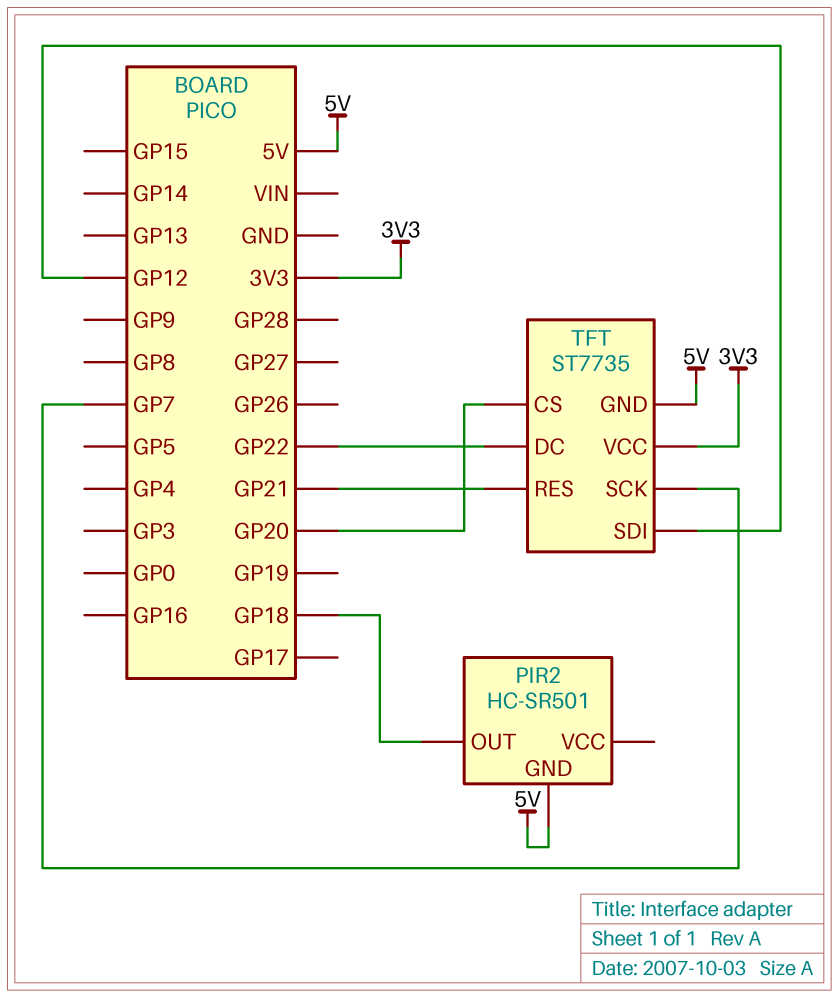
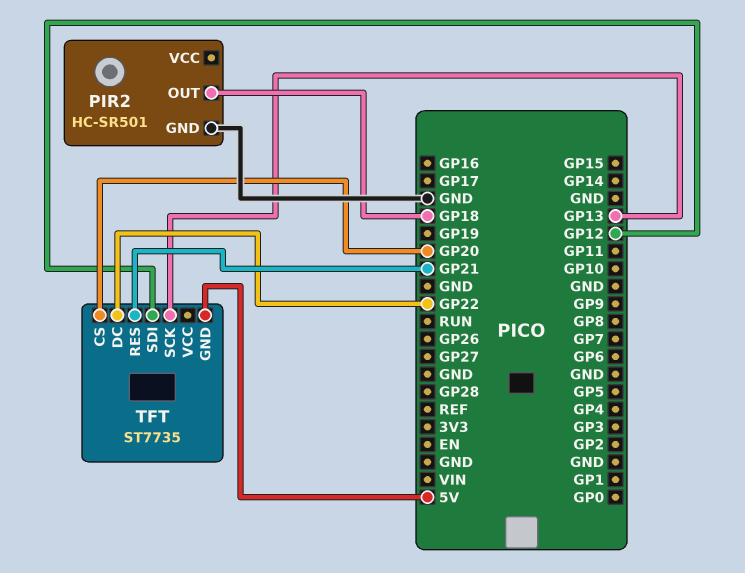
PIR2 pin GND: 5V -> GND
TFT pin SCK: GP7 -> GP13
TFT pin VCC: 3V3 -> none

